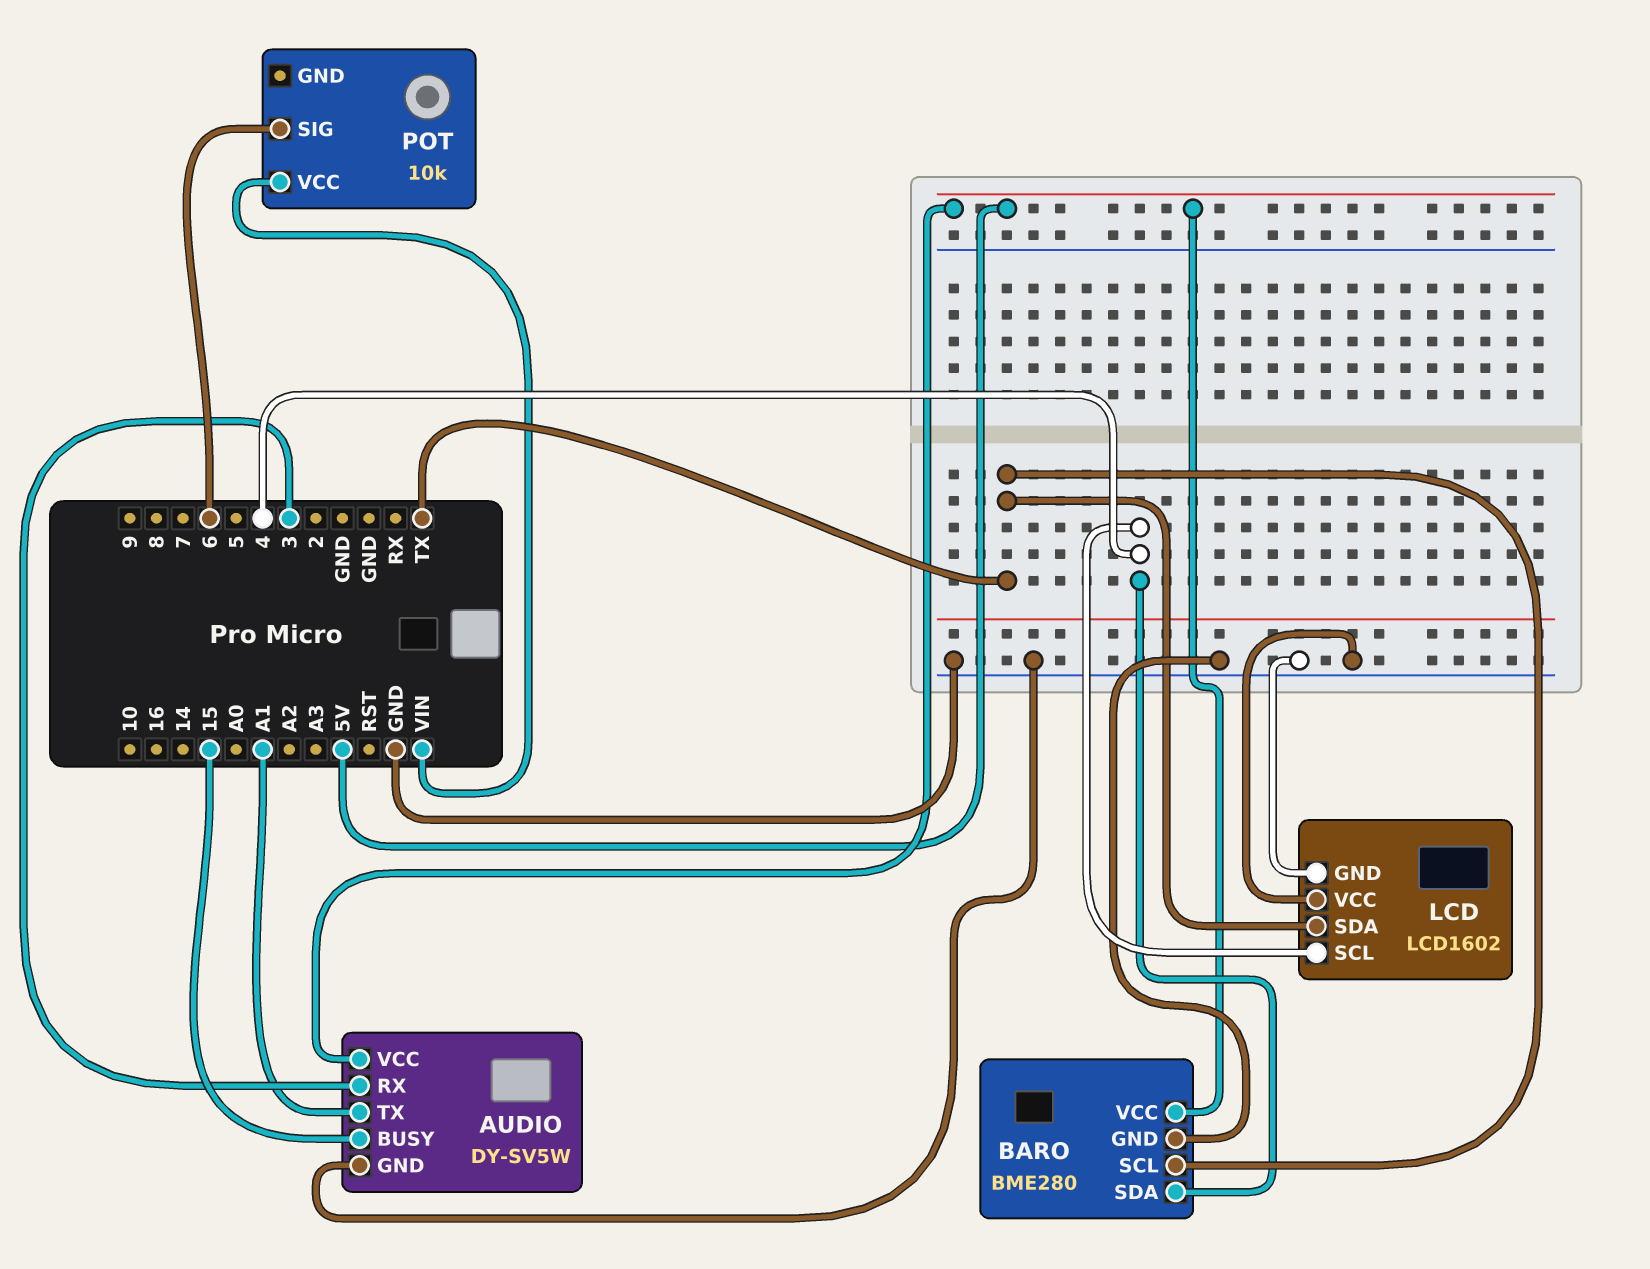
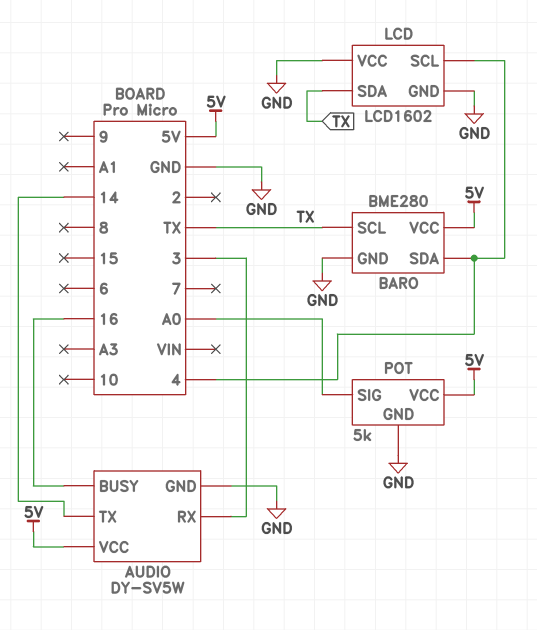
AUDIO pin BUSY: 15 -> 16
AUDIO pin TX: A1 -> 14
POT: 10k -> 5k
POT pin GND: none -> GND
POT pin SIG: 6 -> A0
POT pin VCC: VIN -> 5V

